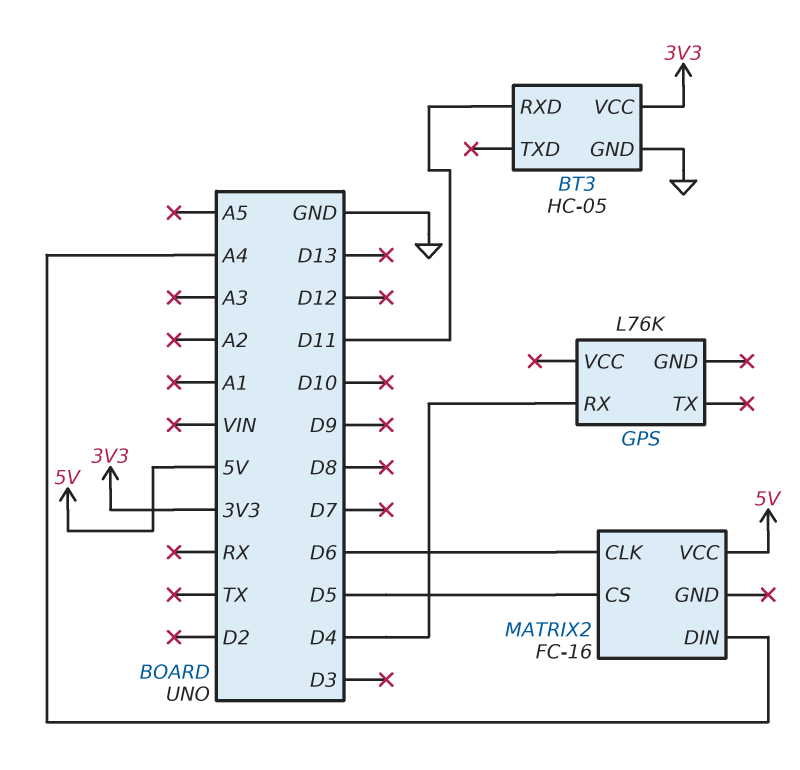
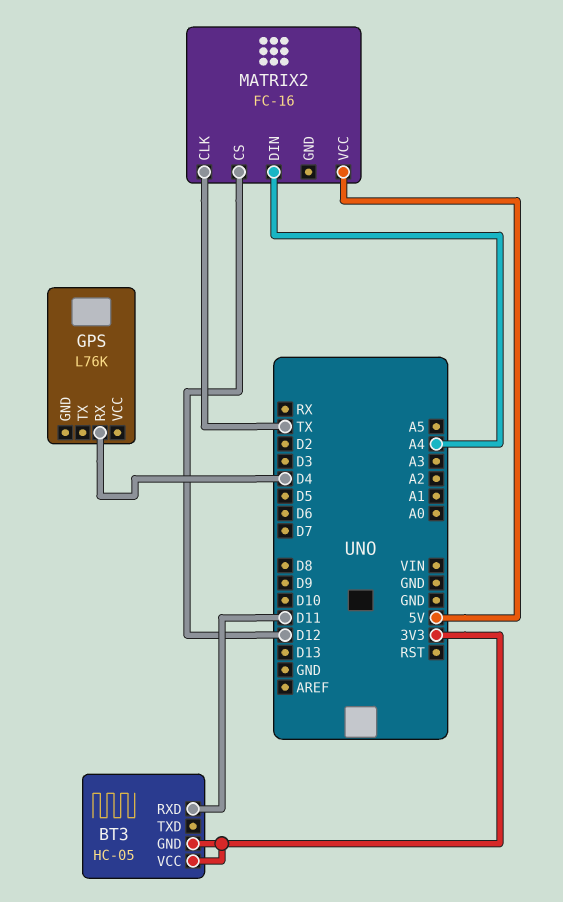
BT3 pin GND: GND -> 3V3
MATRIX2 pin CLK: D6 -> TX
MATRIX2 pin CS: D5 -> D12

